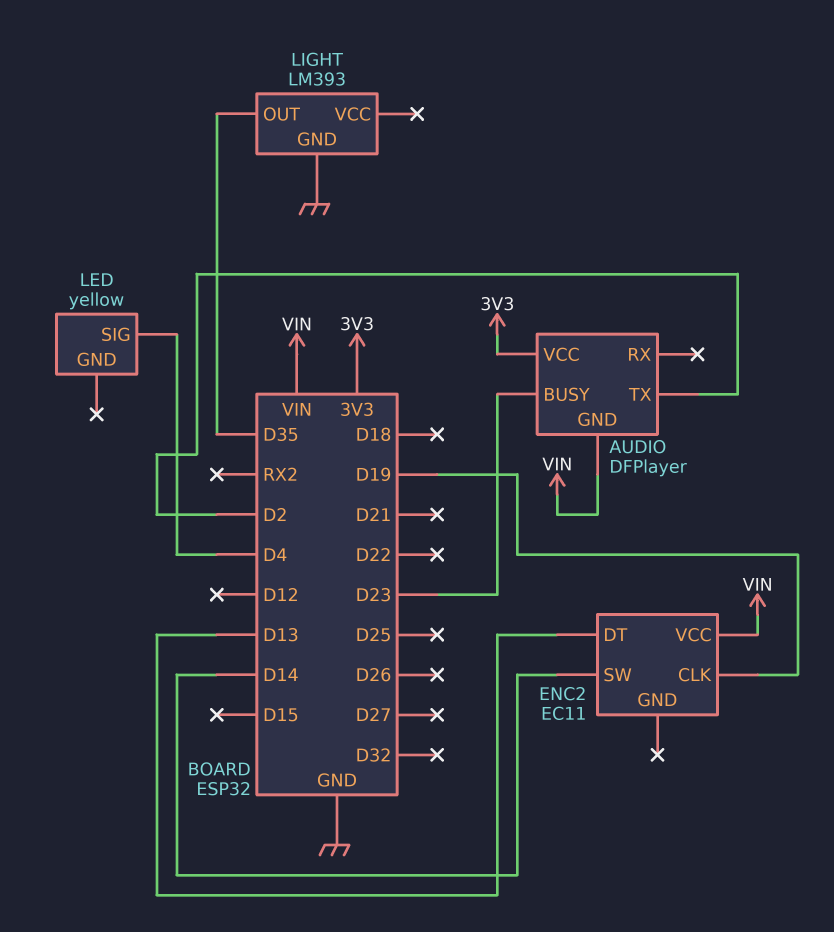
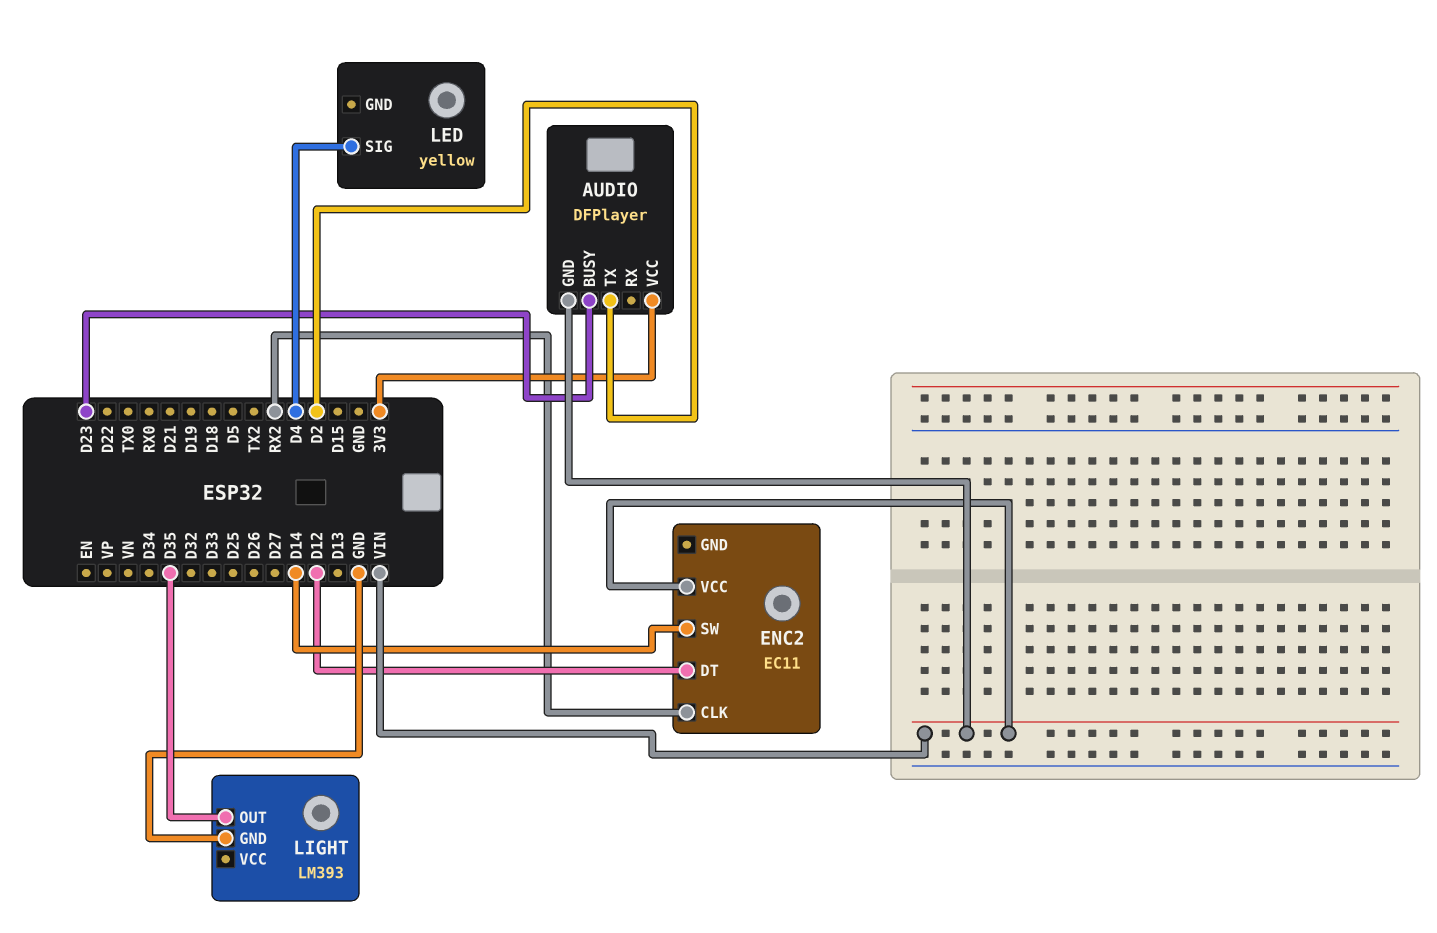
ENC2 pin CLK: D19 -> RX2
ENC2 pin DT: D13 -> D12

